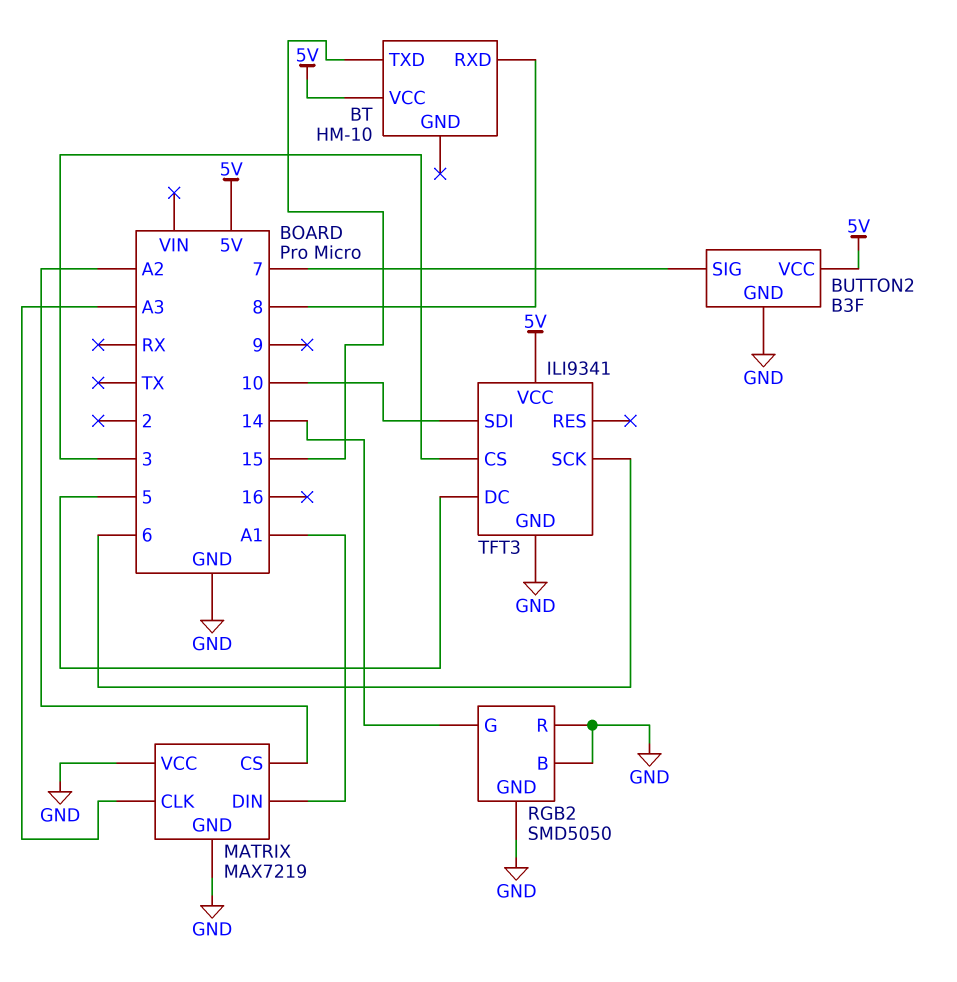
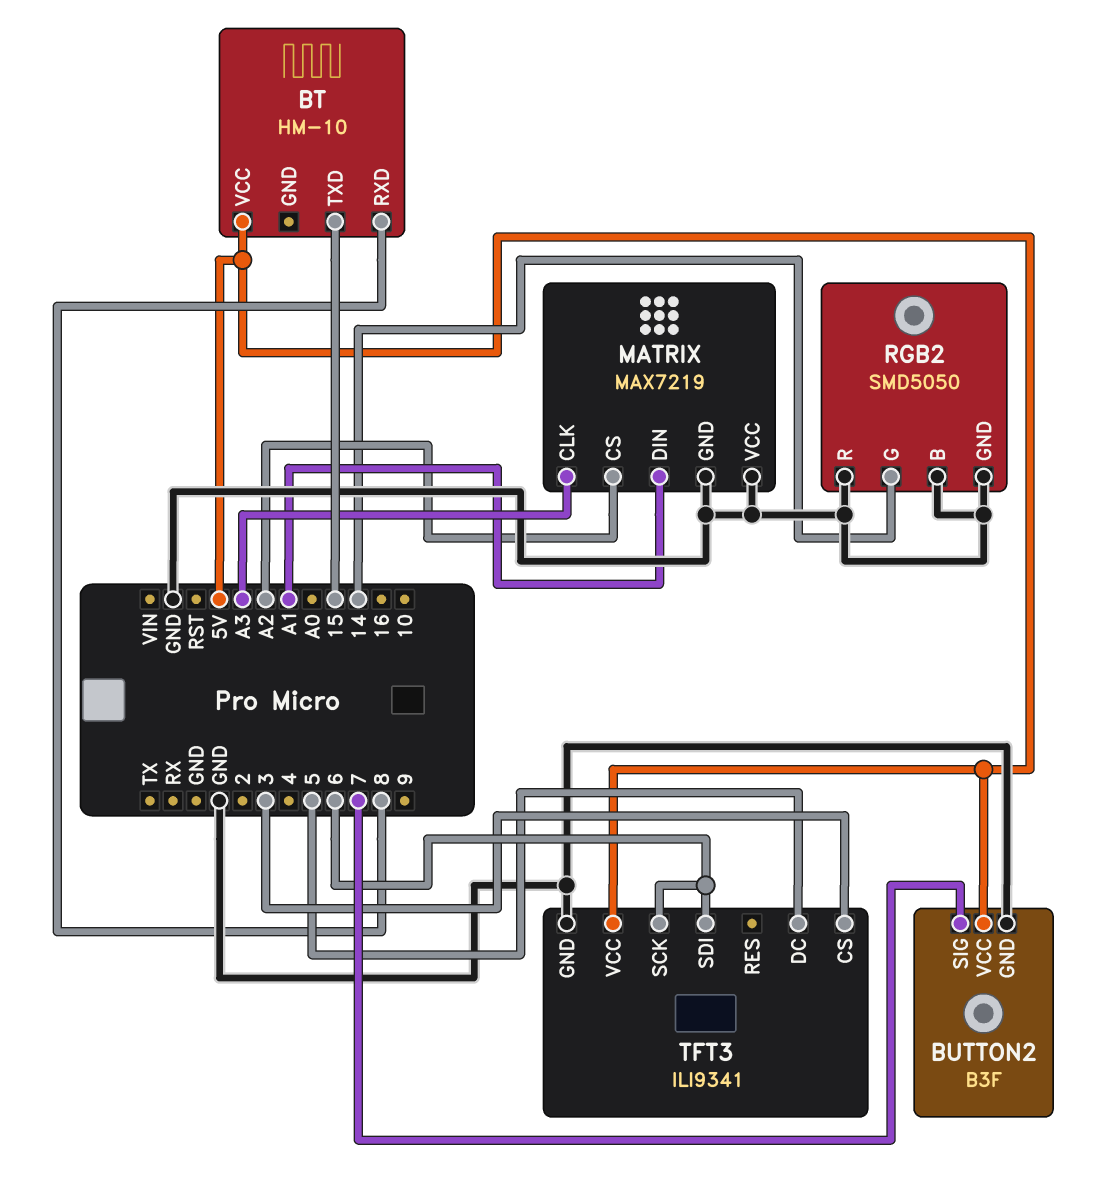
TFT3 pin SDI: 10 -> 6

